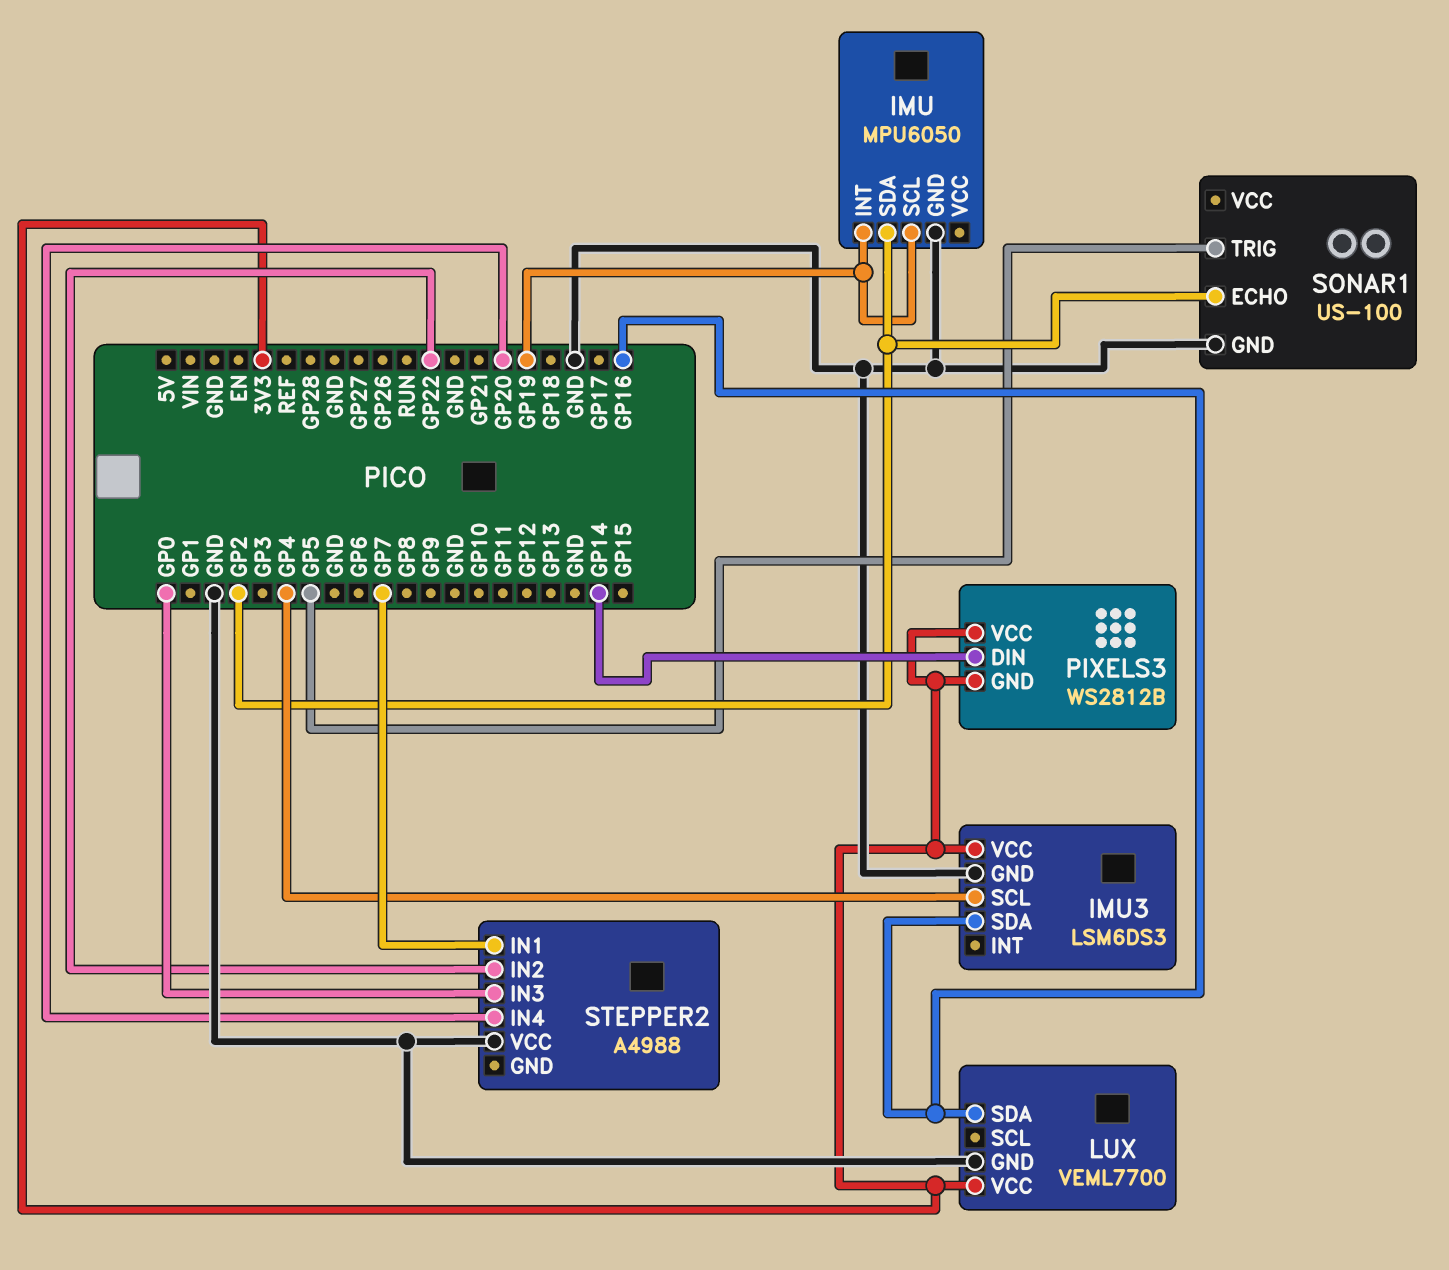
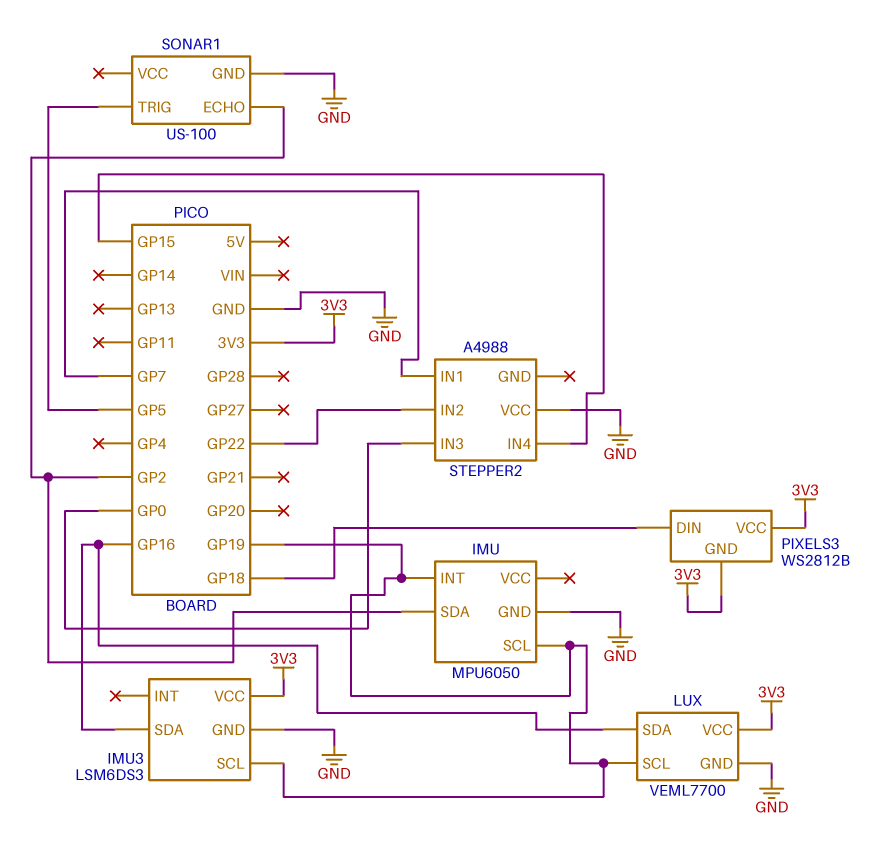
IMU3 pin SCL: GP4 -> GP19
LUX pin SCL: none -> GP19
PIXELS3 pin DIN: GP14 -> GP18
STEPPER2 pin IN4: GP20 -> GP15

